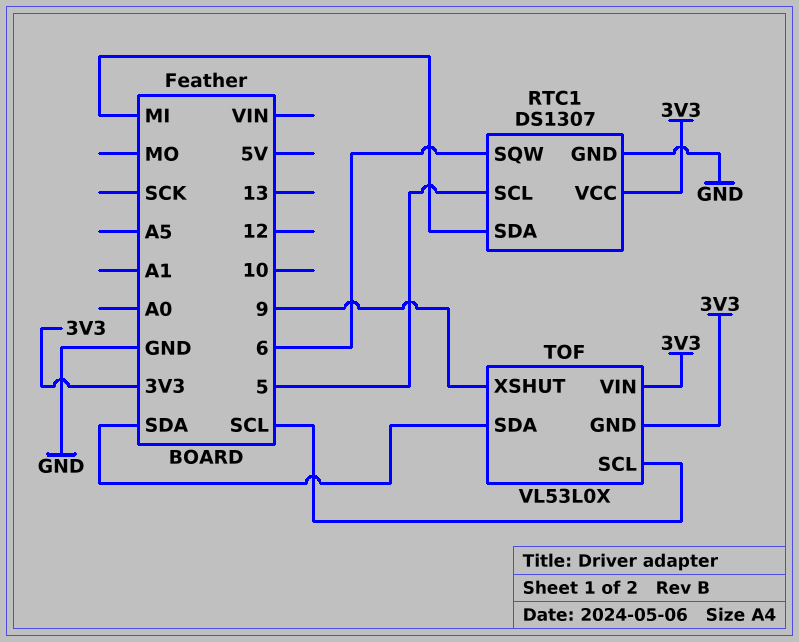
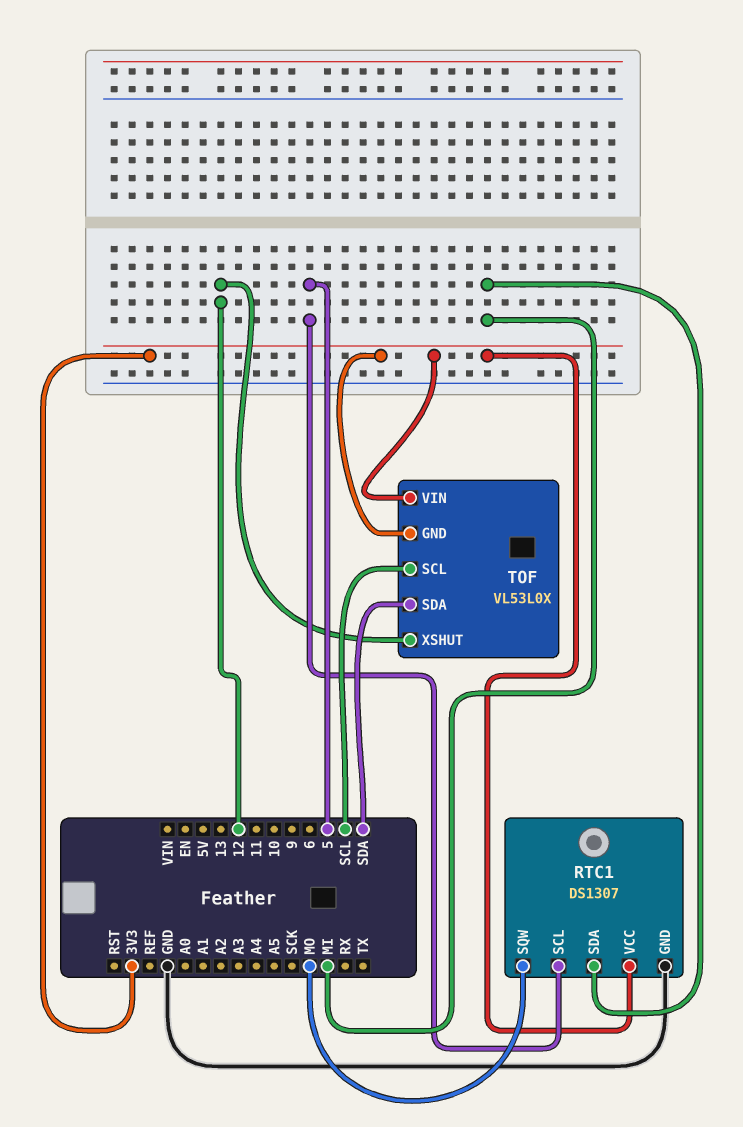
RTC1 pin SQW: 6 -> MO
TOF pin XSHUT: 9 -> 12

